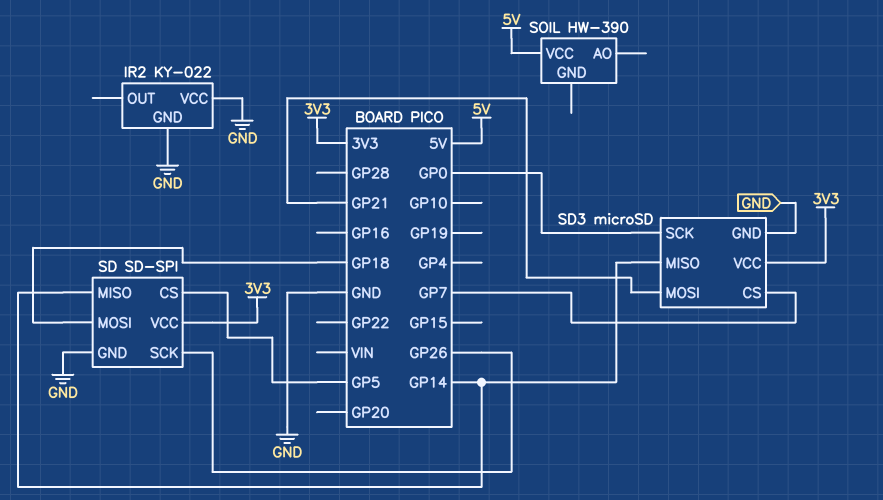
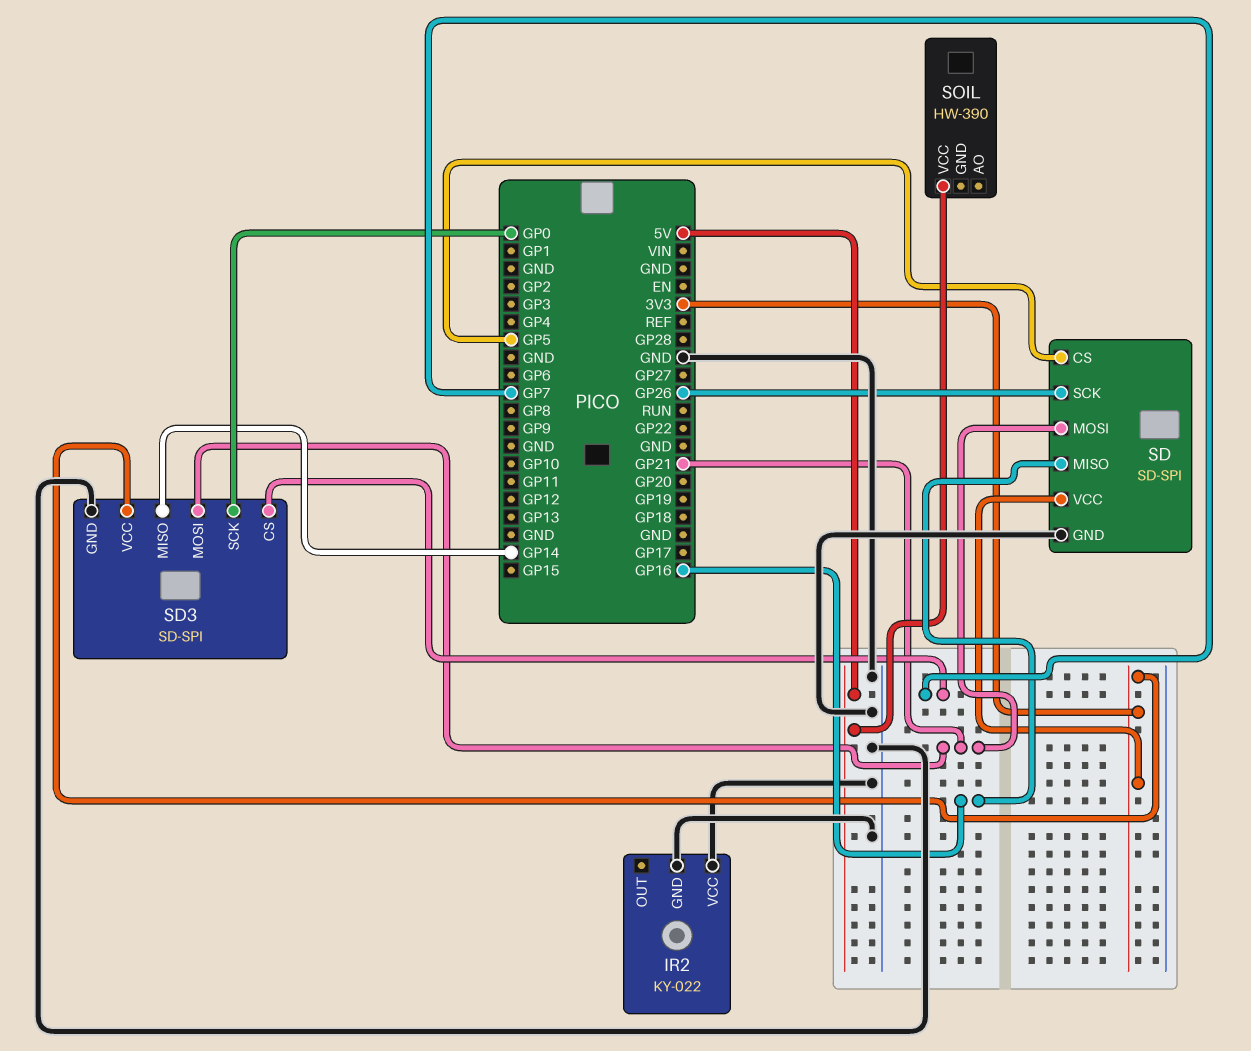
SD pin MISO: GP14 -> GP16
SD pin MOSI: GP18 -> GP21
SD3: microSD -> SD-SPI

